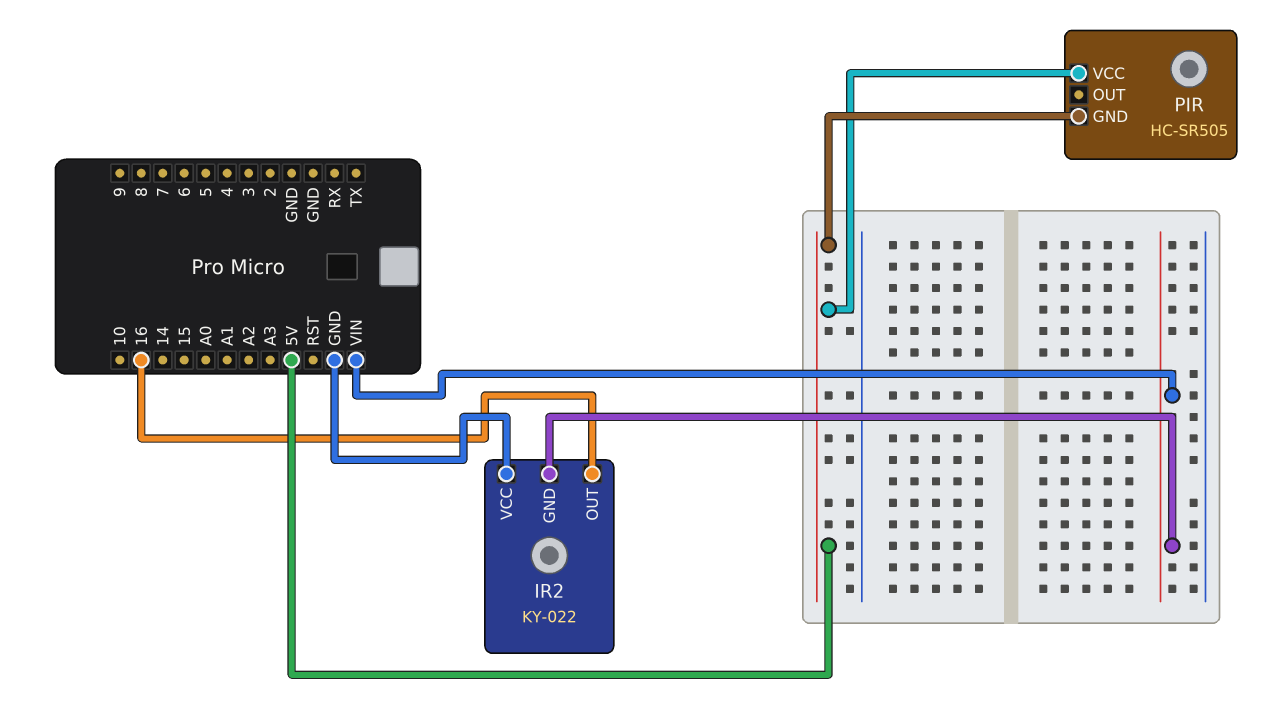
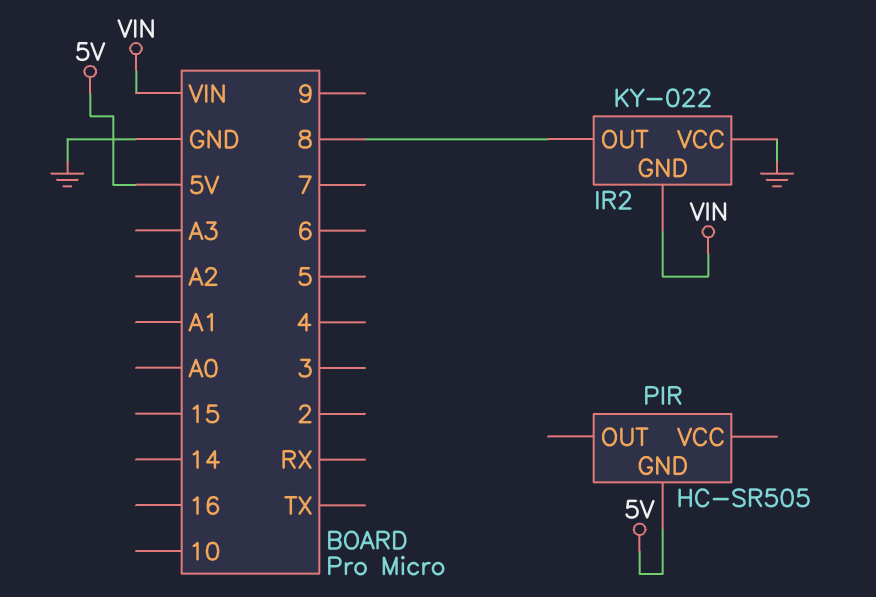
IR2 pin OUT: 16 -> 8
PIR pin VCC: 5V -> none

